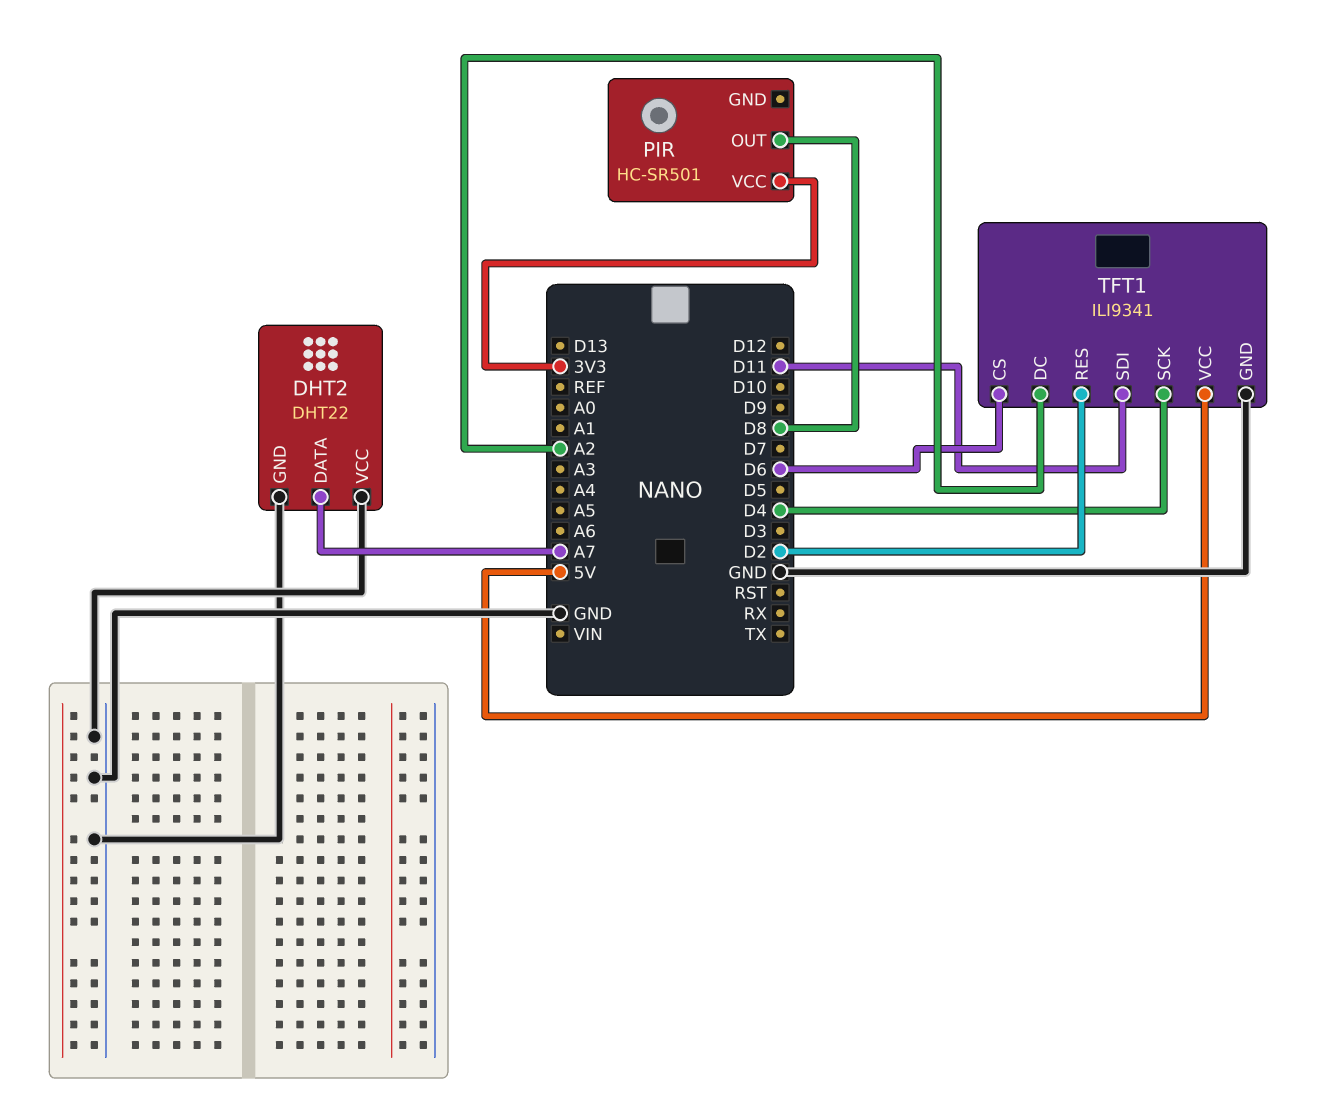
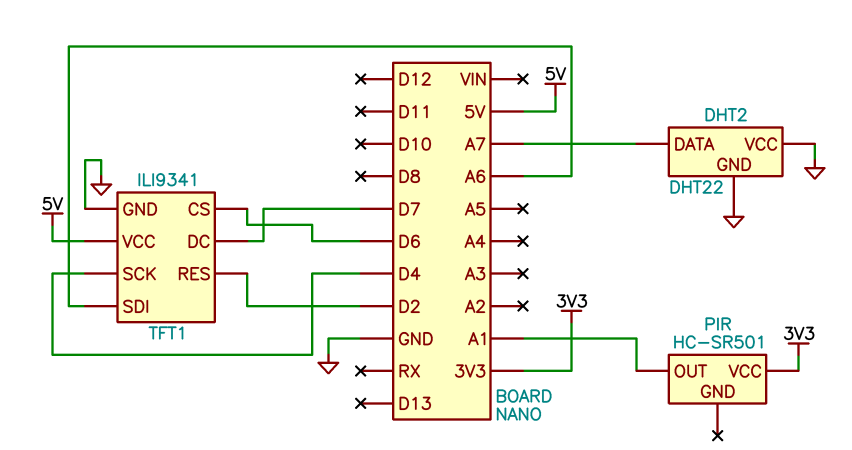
PIR pin OUT: D8 -> A1
TFT1 pin DC: A2 -> D7
TFT1 pin SDI: D11 -> A6

